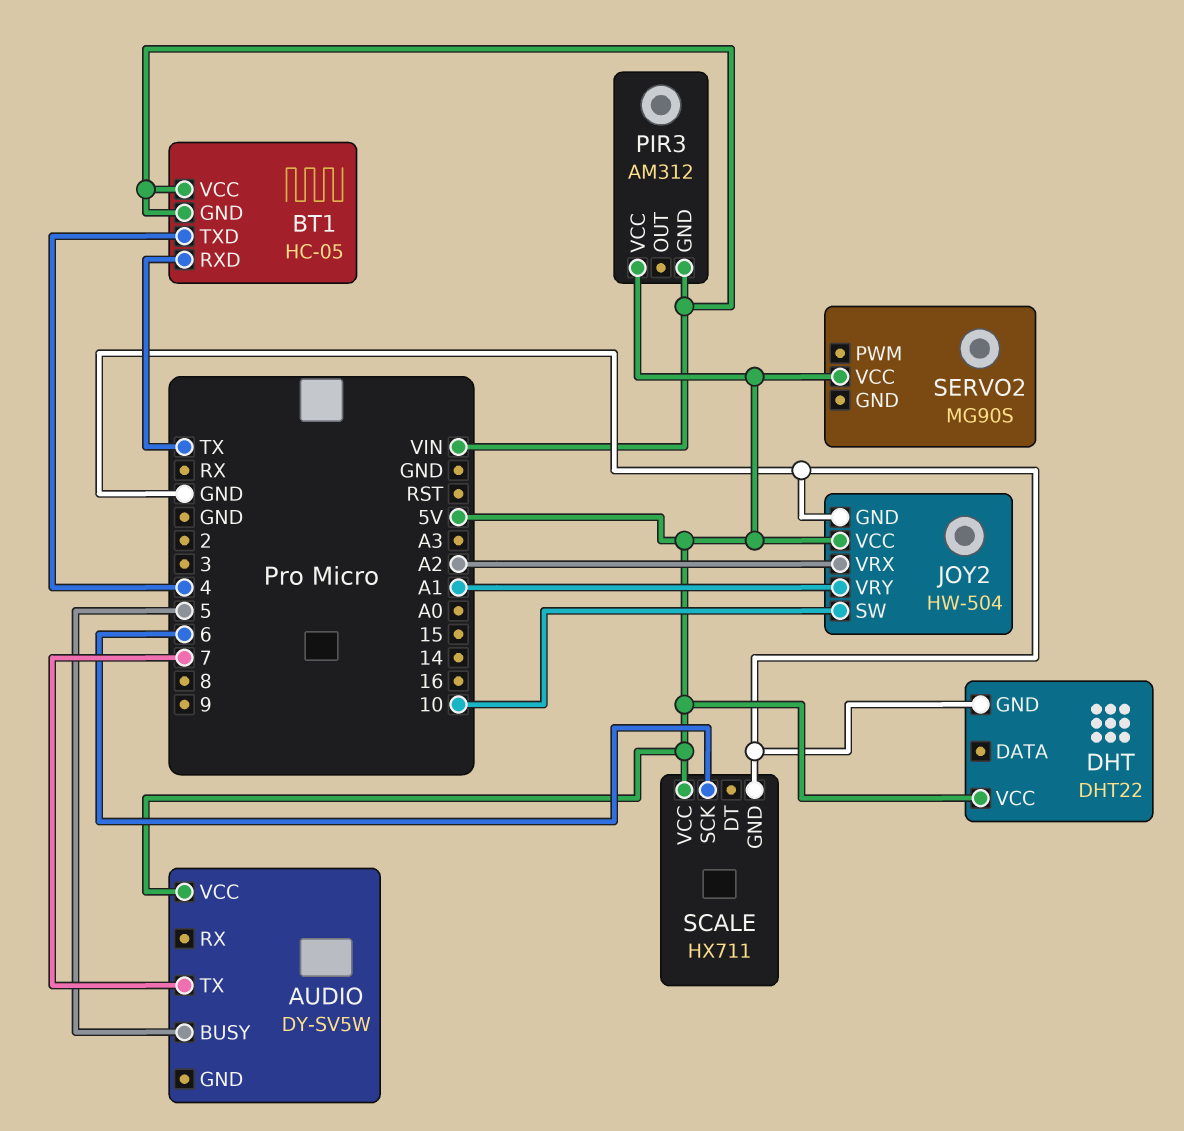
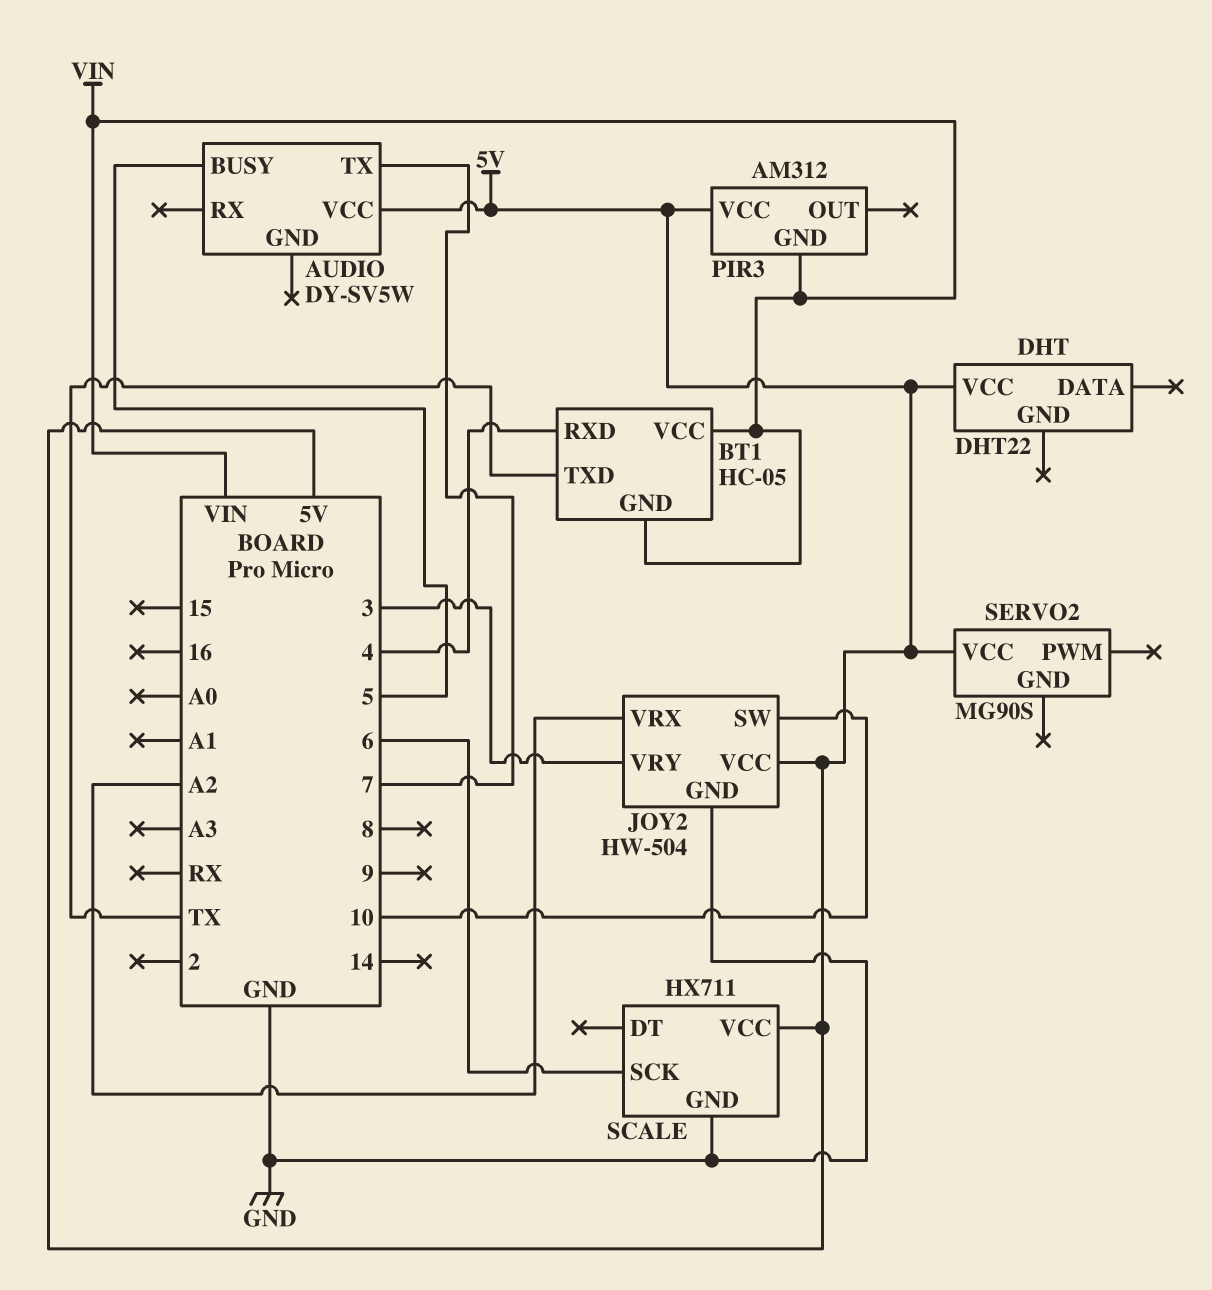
BT1 pin RXD: TX -> 4
BT1 pin TXD: 4 -> TX
DHT pin GND: GND -> none
JOY2 pin VRY: A1 -> 3

